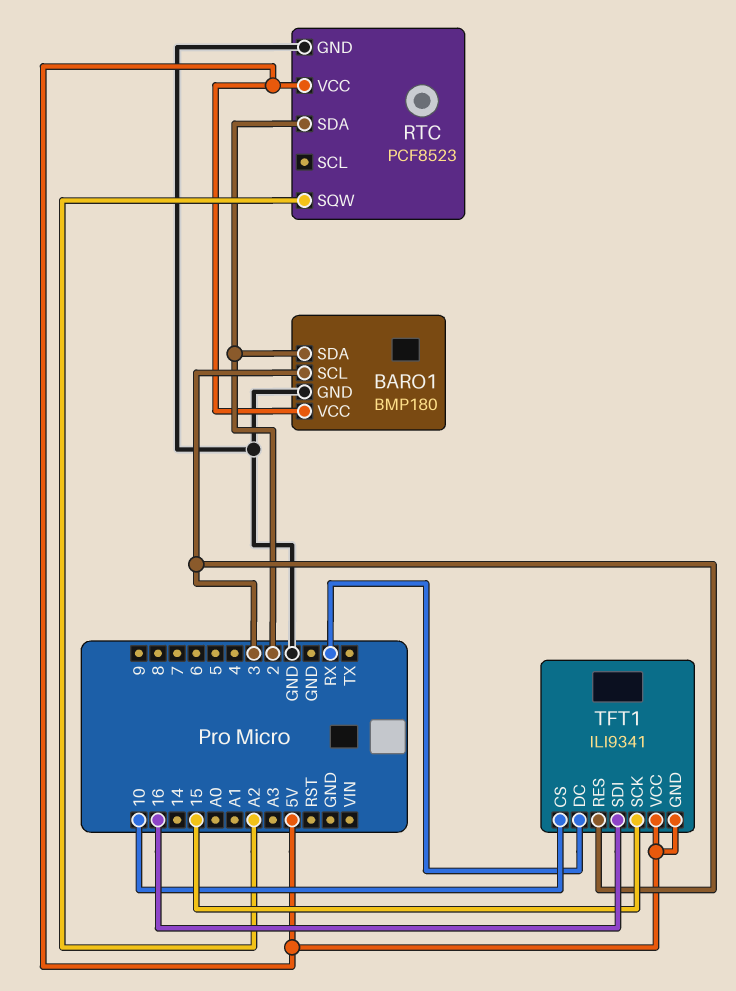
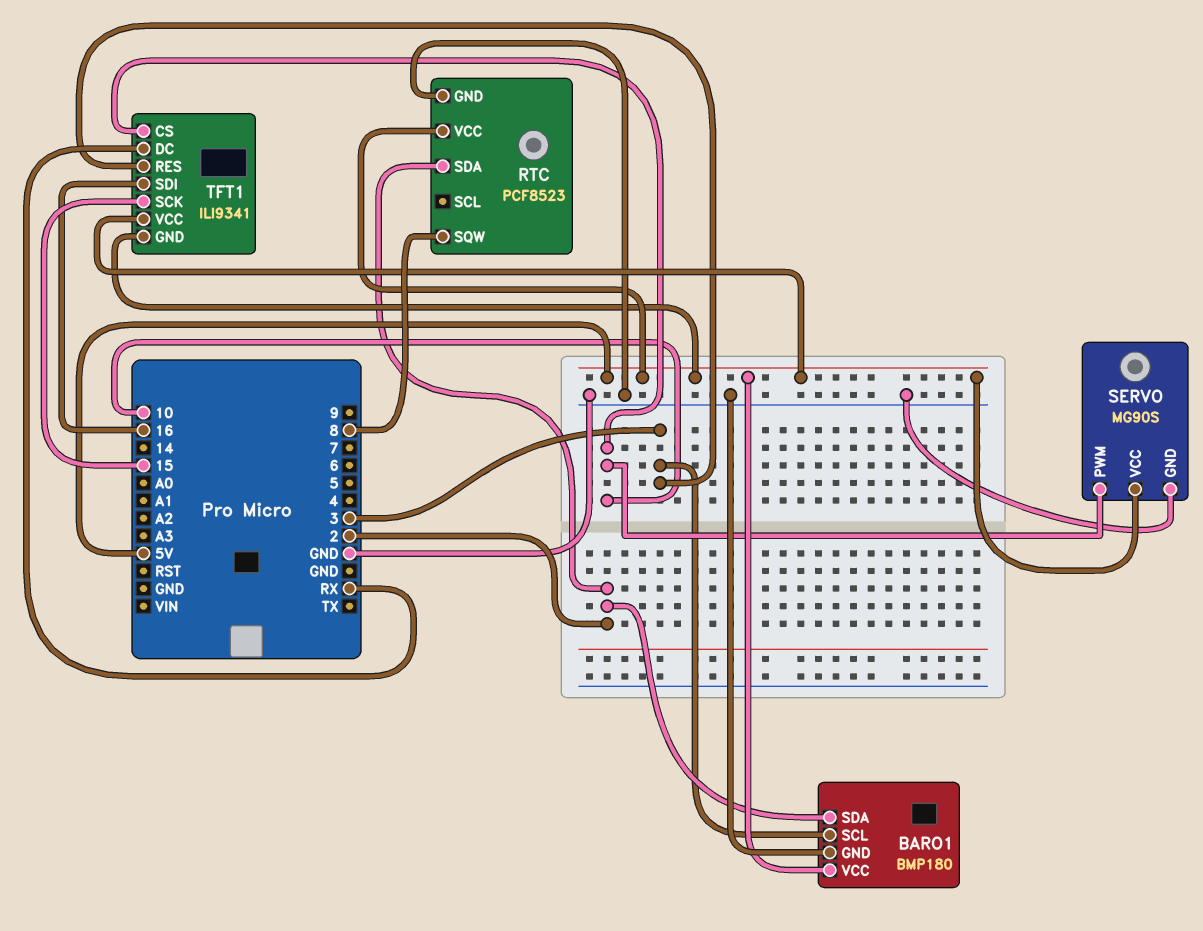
RTC pin SQW: A2 -> 8
SERVO: none -> MG90S
SERVO pin GND: none -> GND
SERVO pin PWM: none -> 10
SERVO pin VCC: none -> 5V

